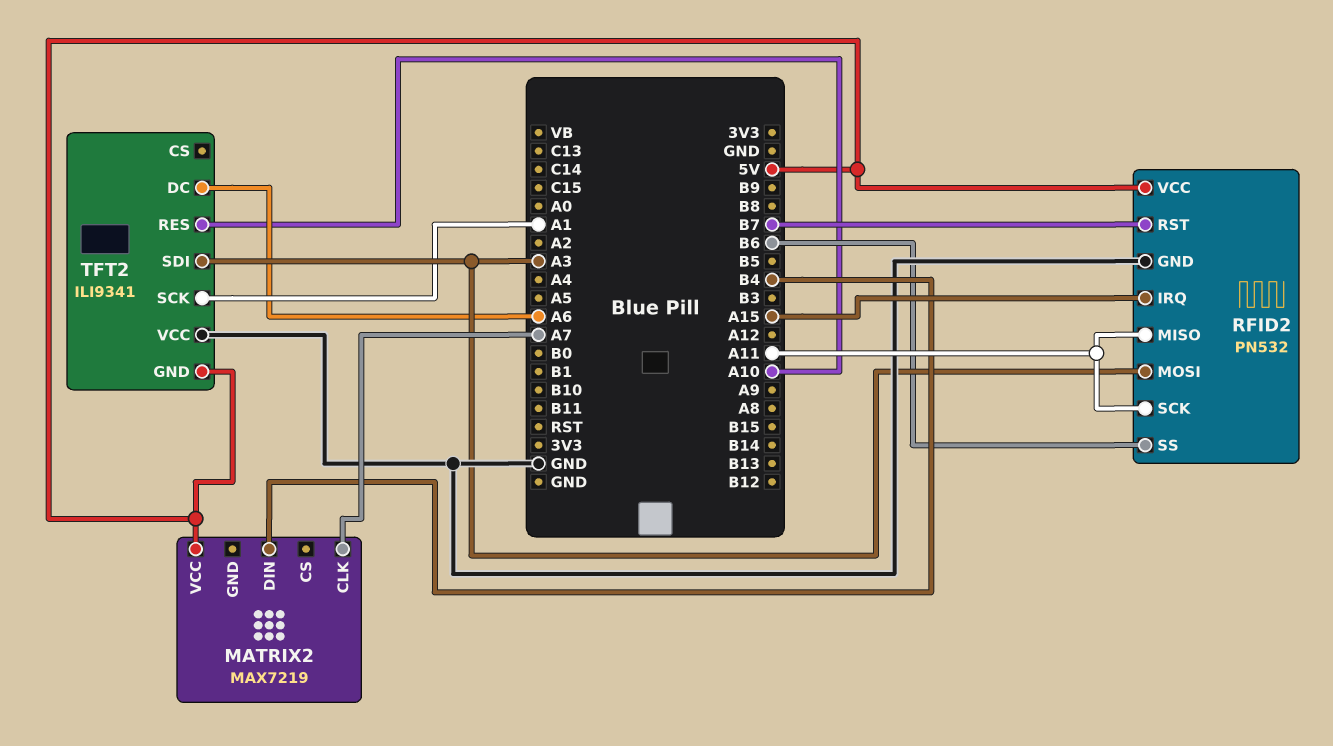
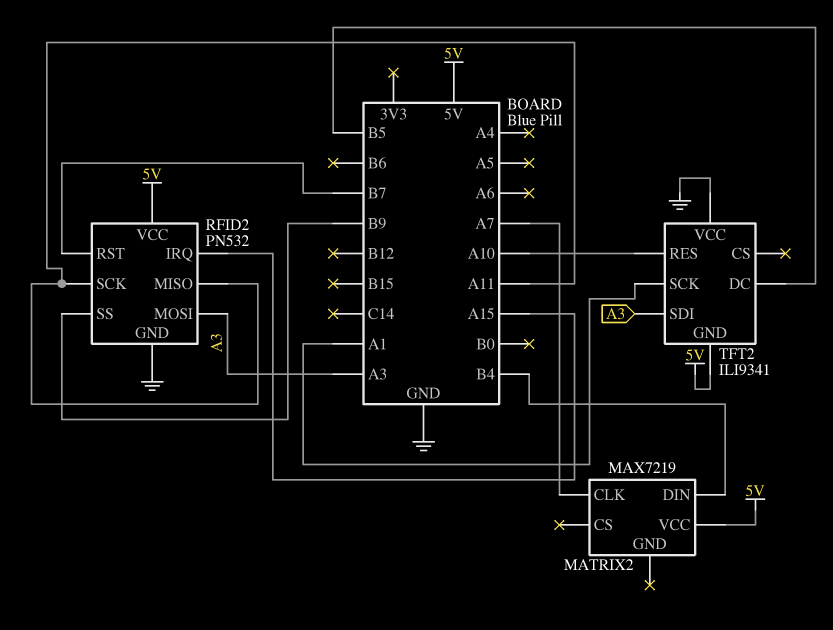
RFID2 pin SS: B6 -> B9
TFT2 pin DC: A6 -> B5

